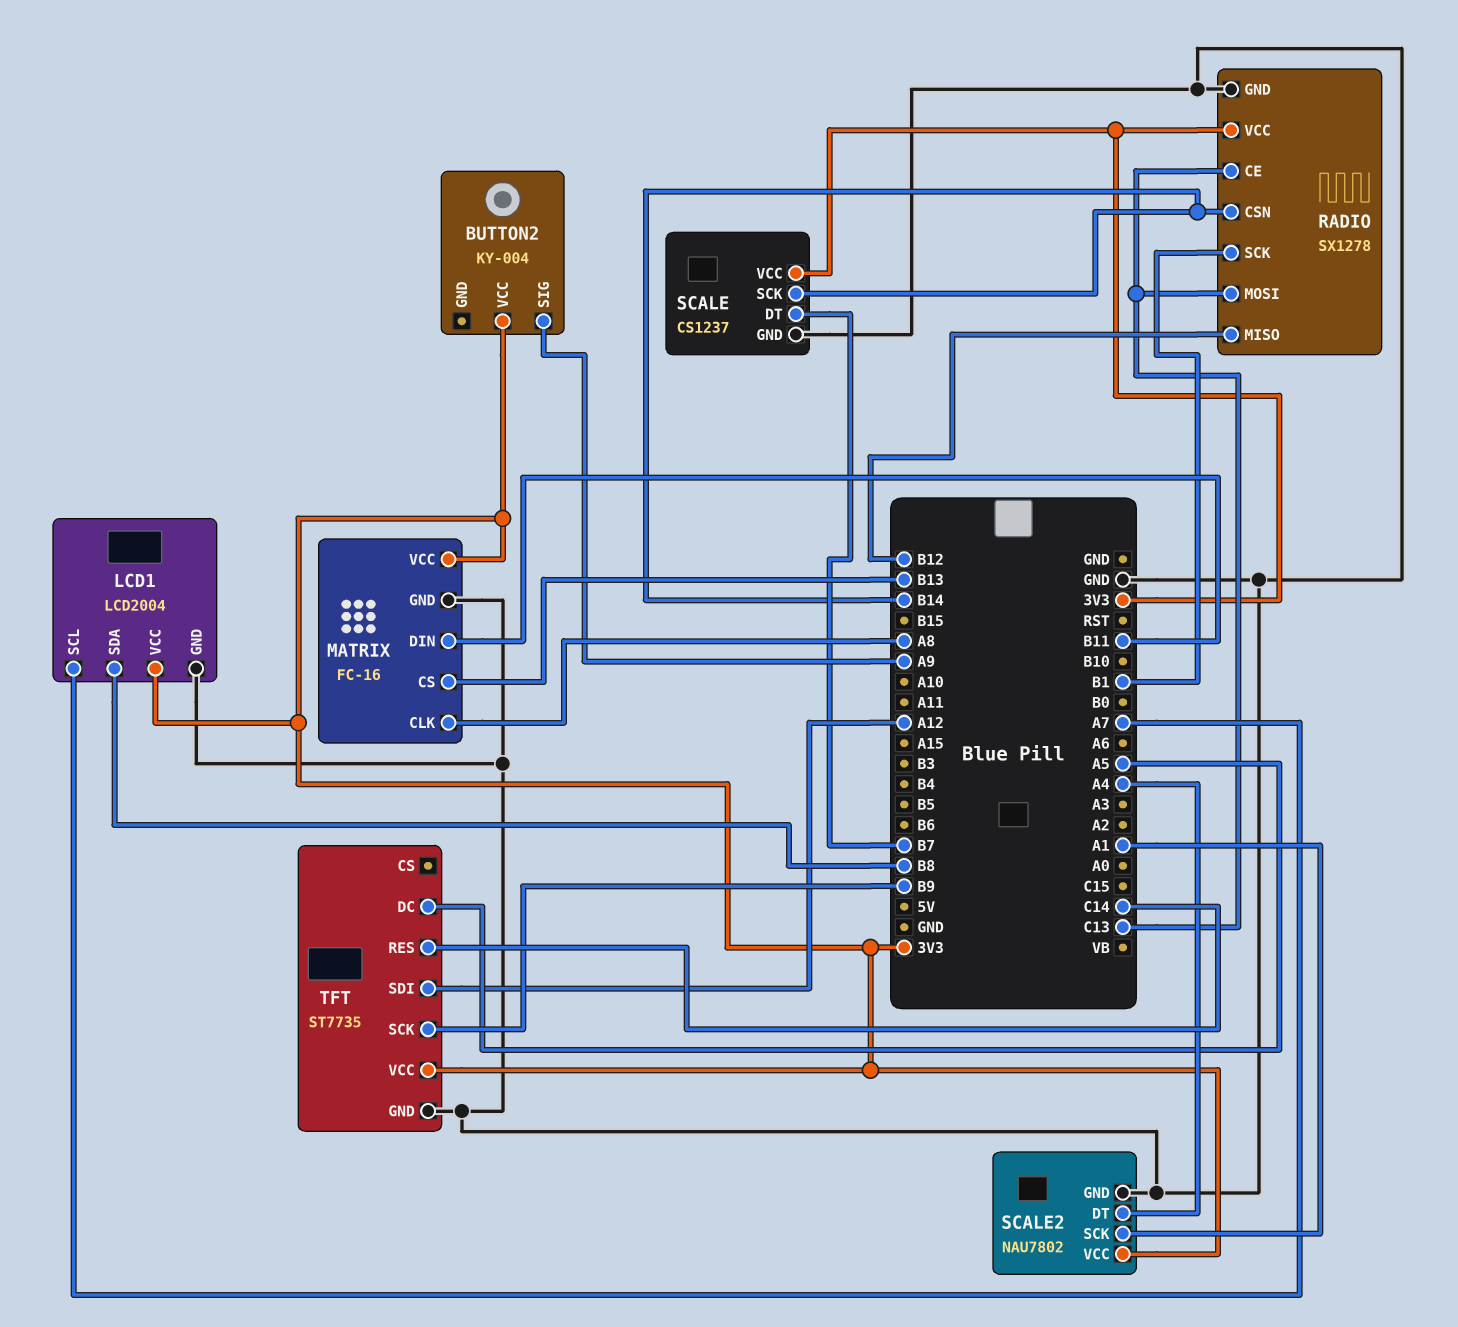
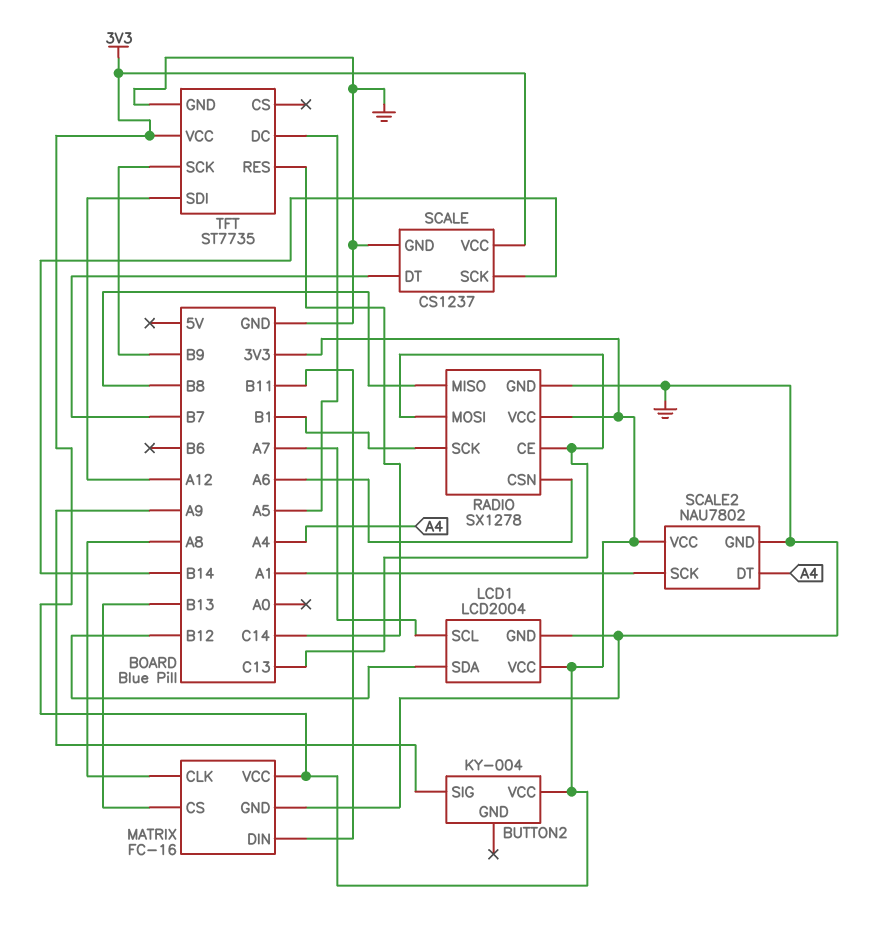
LCD1 pin SDA: B8 -> B12
RADIO pin CSN: B14 -> A6
RADIO pin MISO: B12 -> B8

